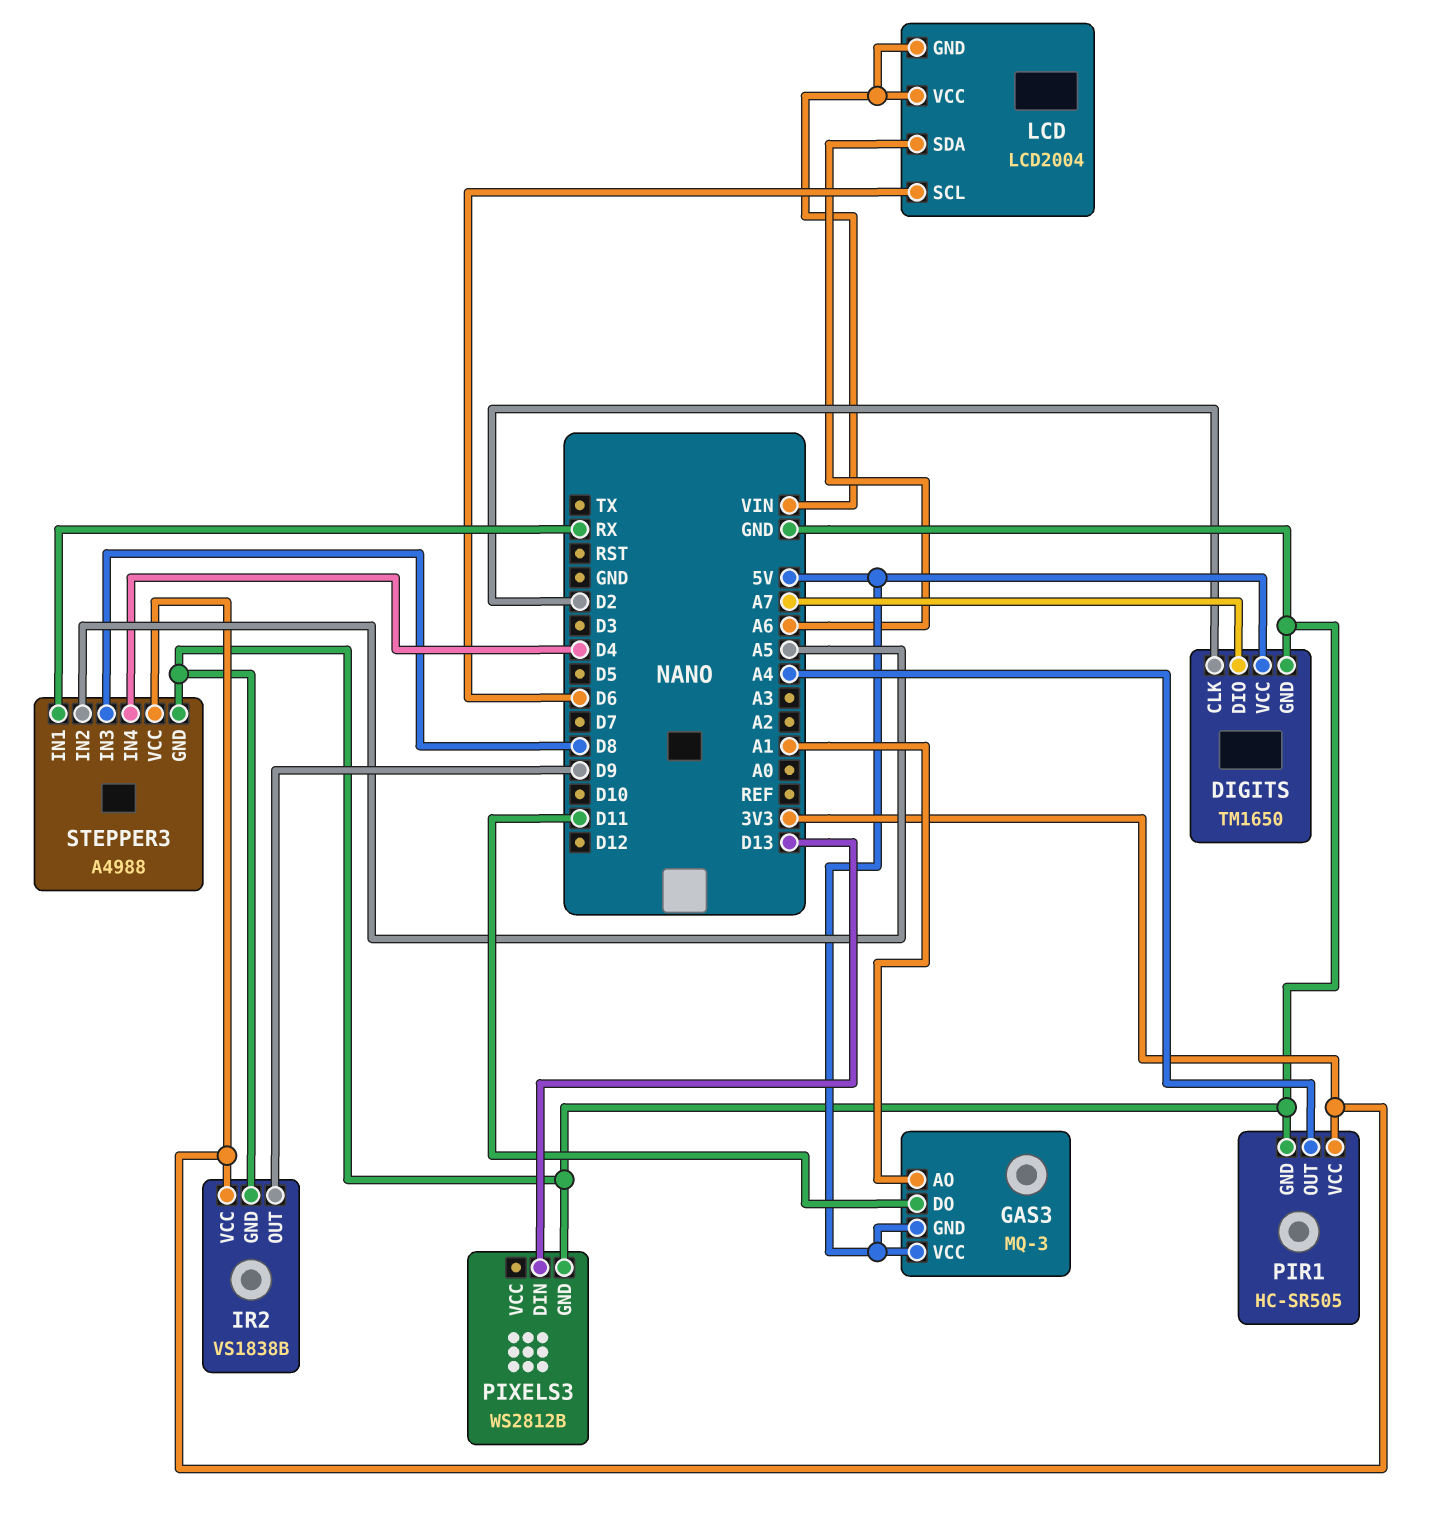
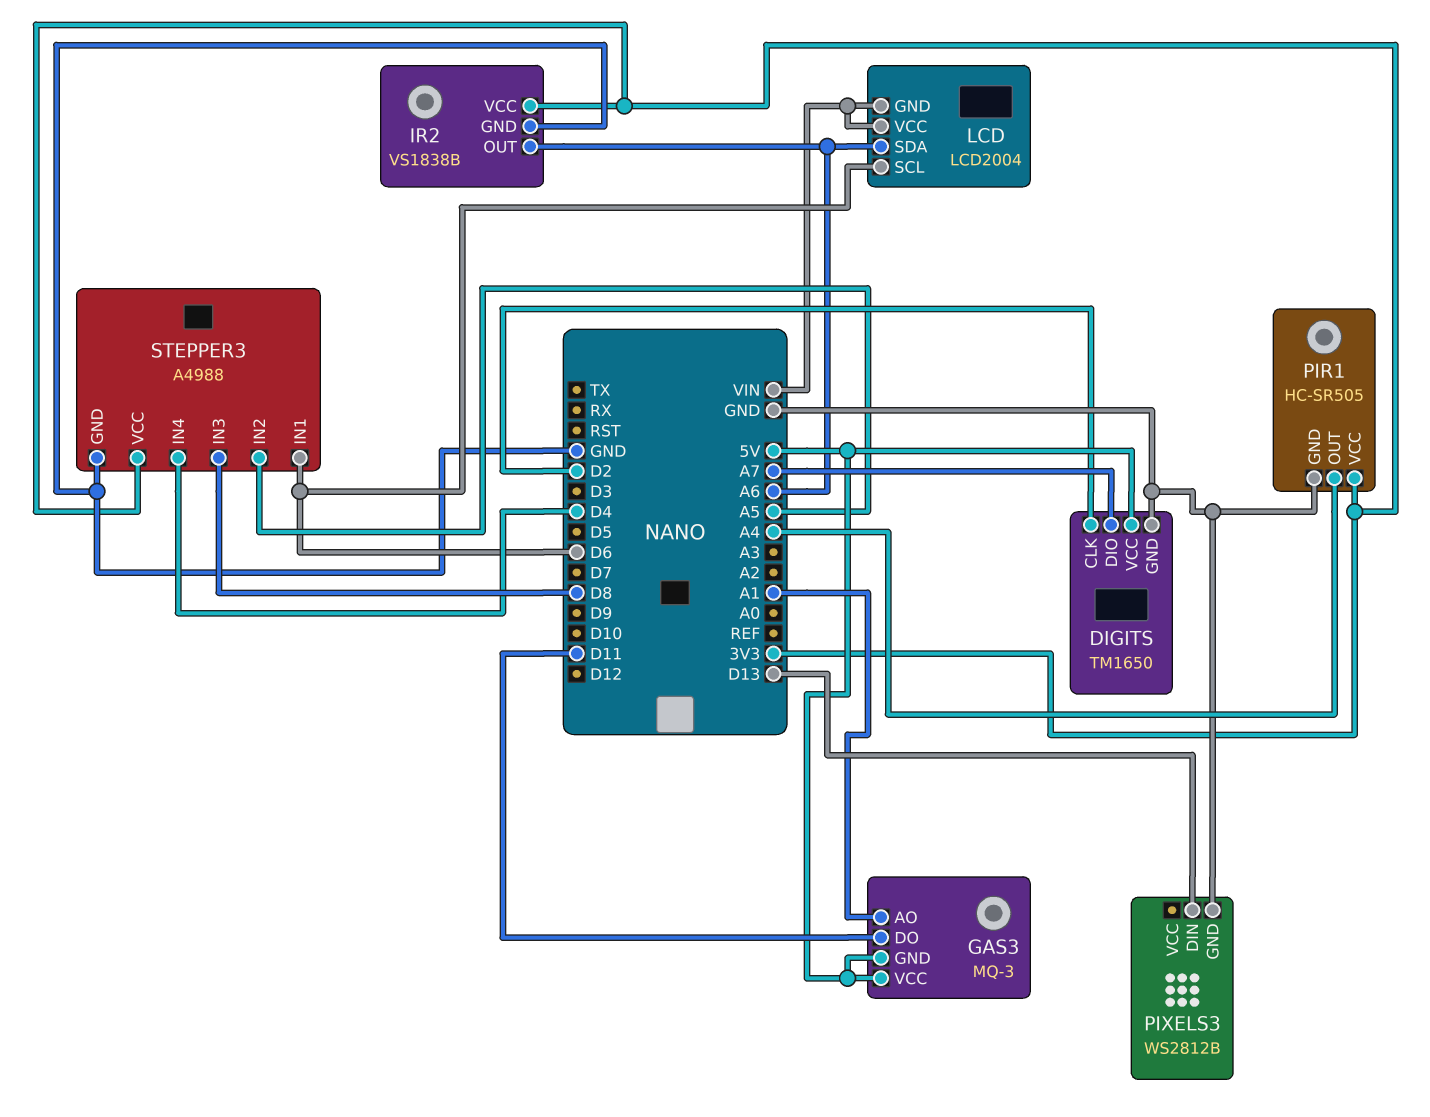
IR2 pin OUT: D9 -> A6
STEPPER3 pin IN1: RX -> D6

